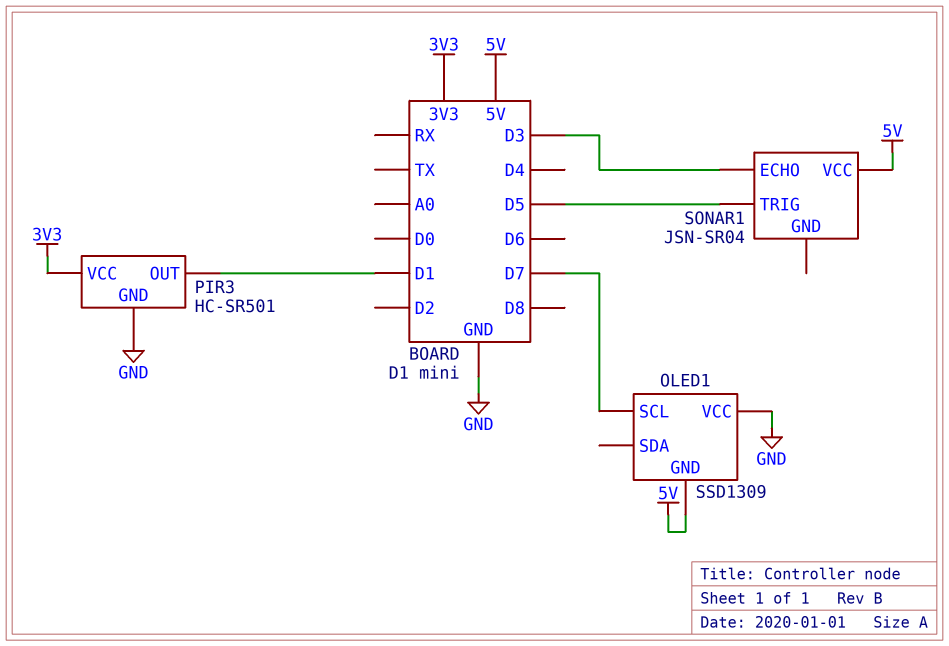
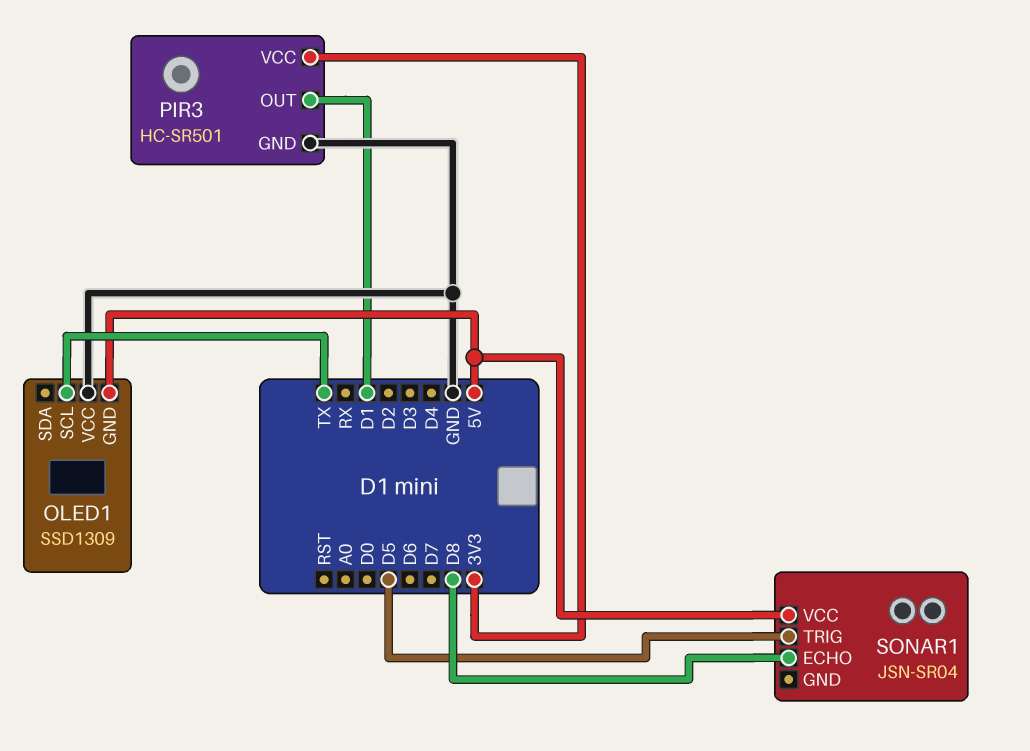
OLED1 pin SCL: D7 -> TX
SONAR1 pin ECHO: D3 -> D8

